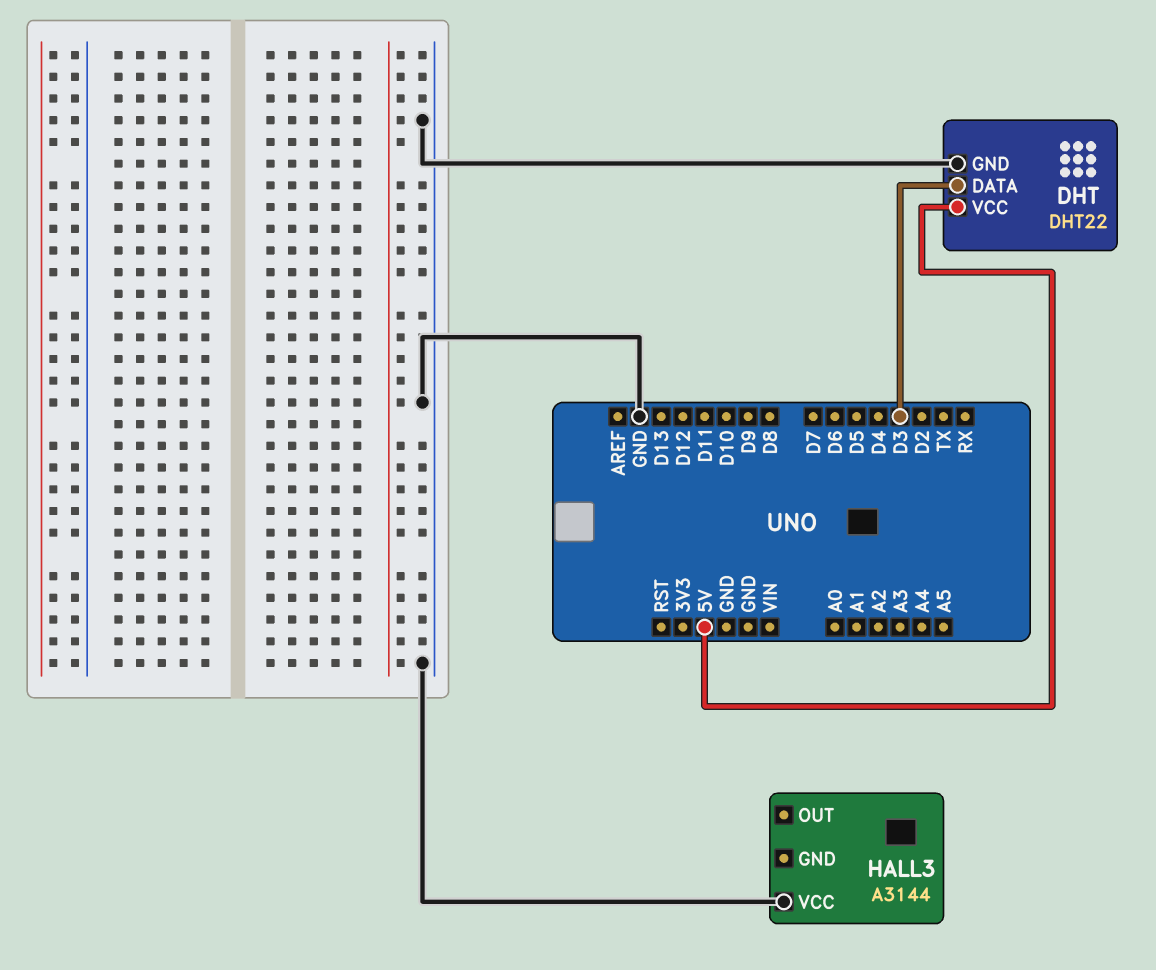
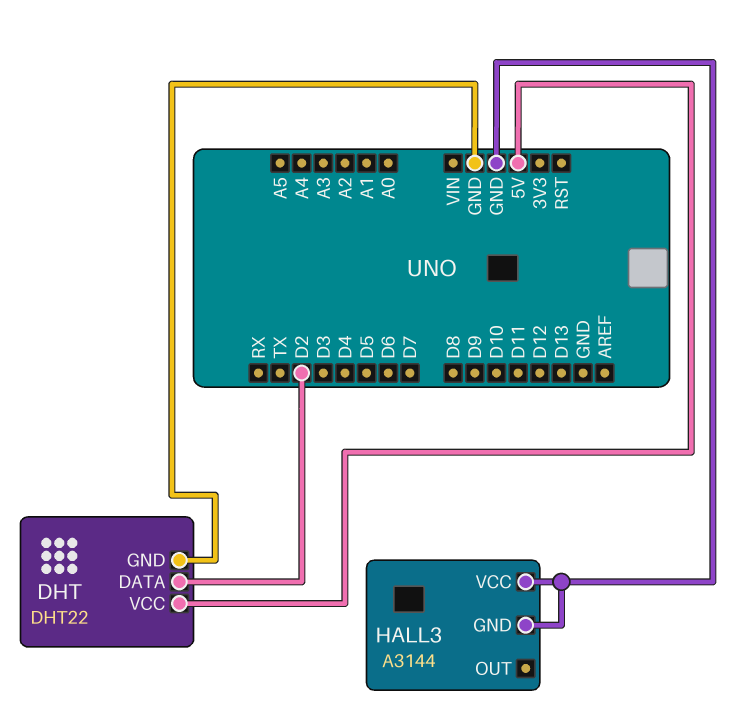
DHT pin DATA: D3 -> D2
HALL3 pin GND: none -> GND

